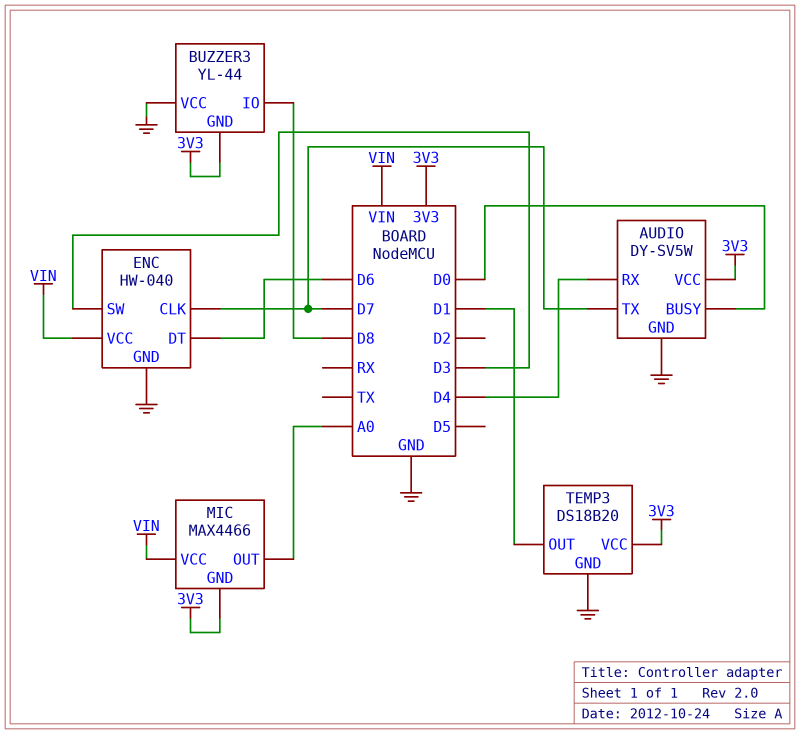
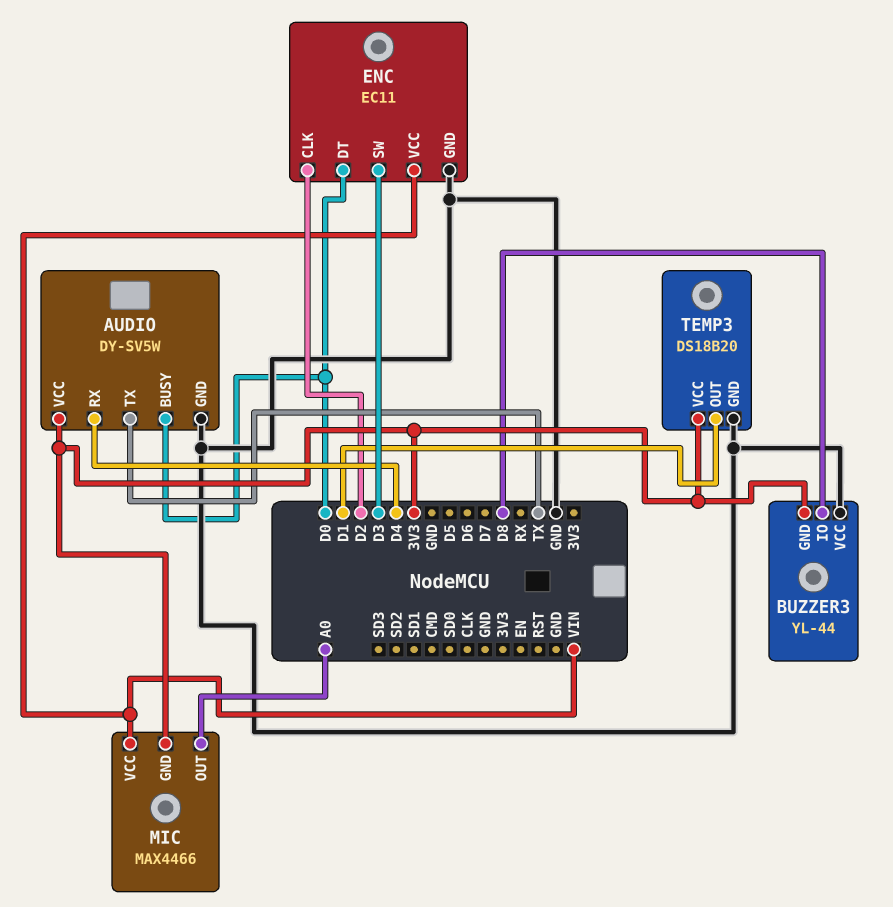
AUDIO pin TX: D7 -> TX
ENC: HW-040 -> EC11
ENC pin CLK: D7 -> D2
ENC pin DT: D6 -> D0

